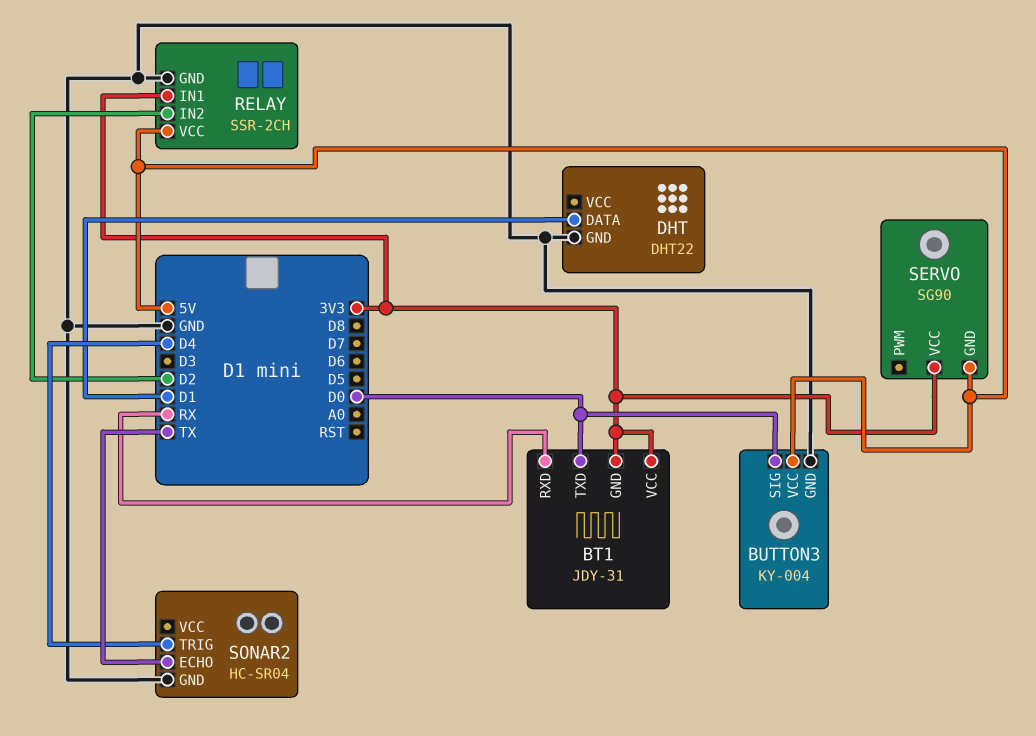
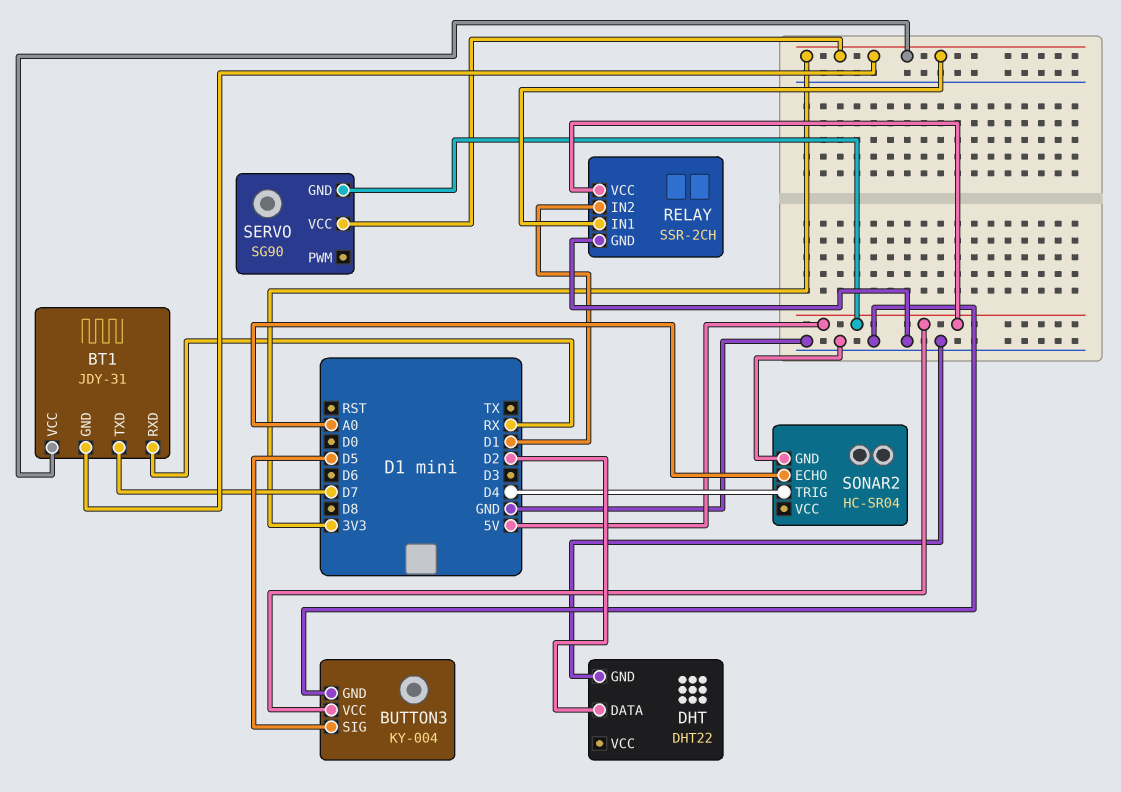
BT1 pin TXD: D0 -> D7
BUTTON3 pin SIG: D0 -> D5
DHT pin DATA: D1 -> D2
RELAY pin IN2: D2 -> D1
SONAR2 pin ECHO: TX -> A0

